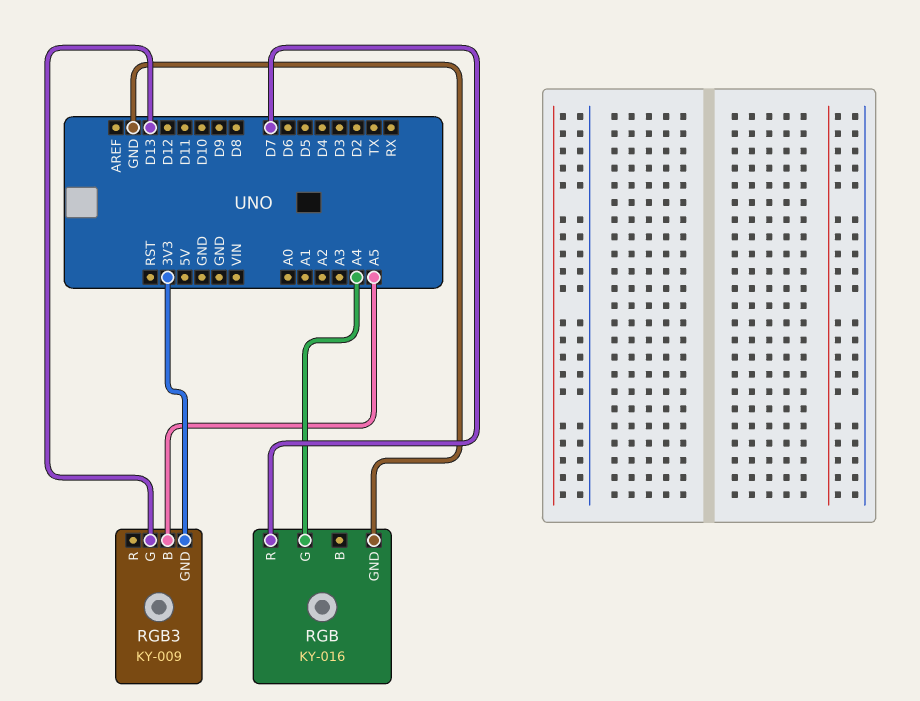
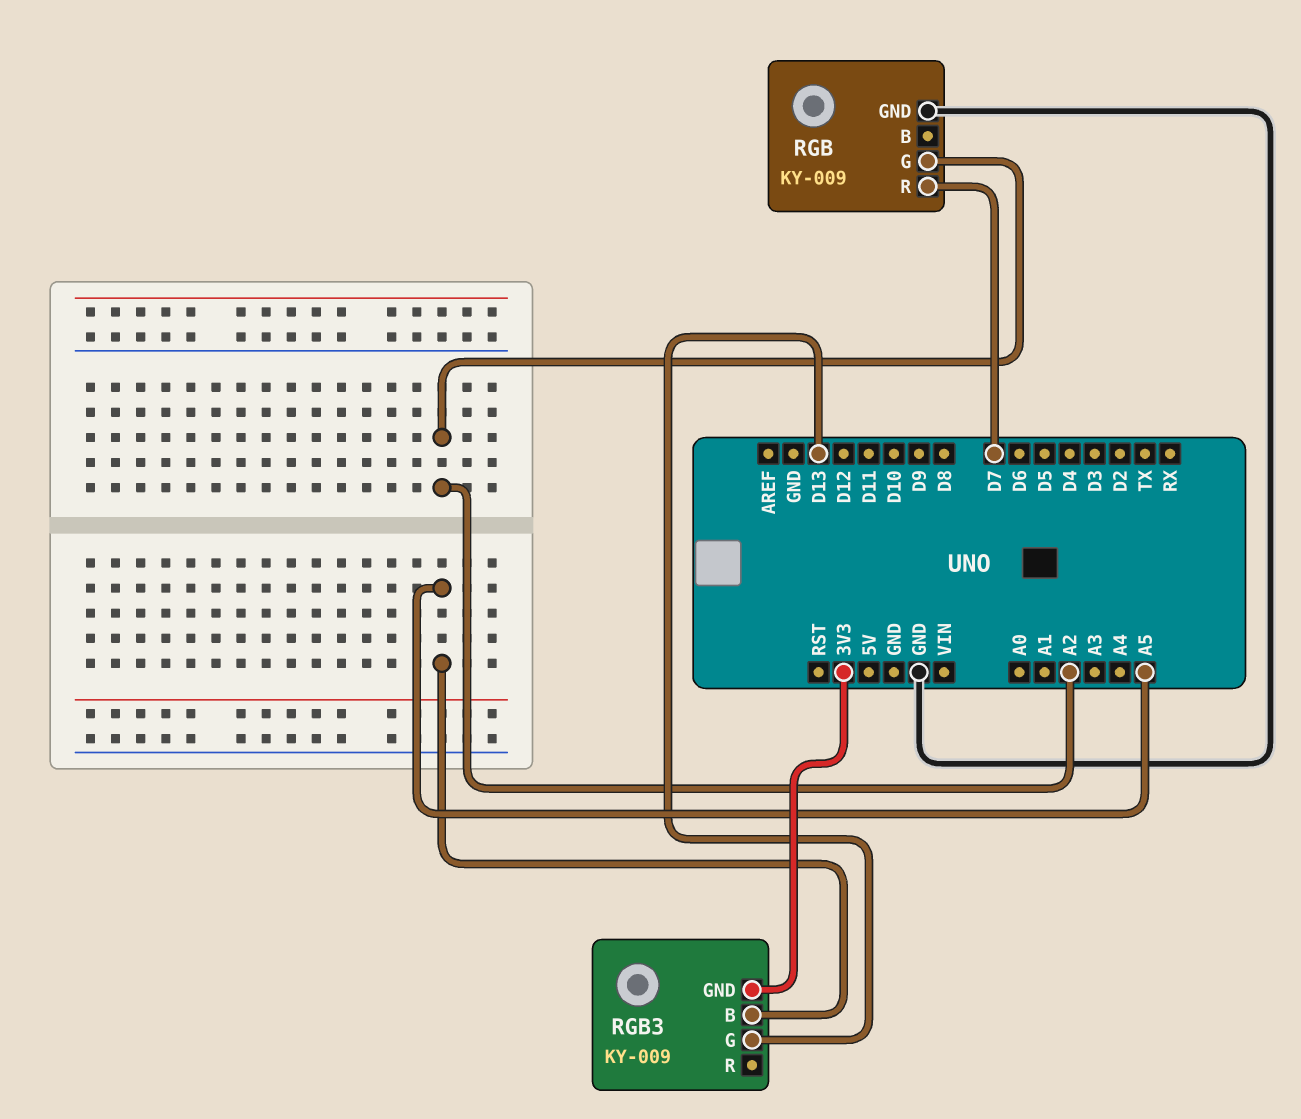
RGB: KY-016 -> KY-009
RGB pin G: A4 -> A2

